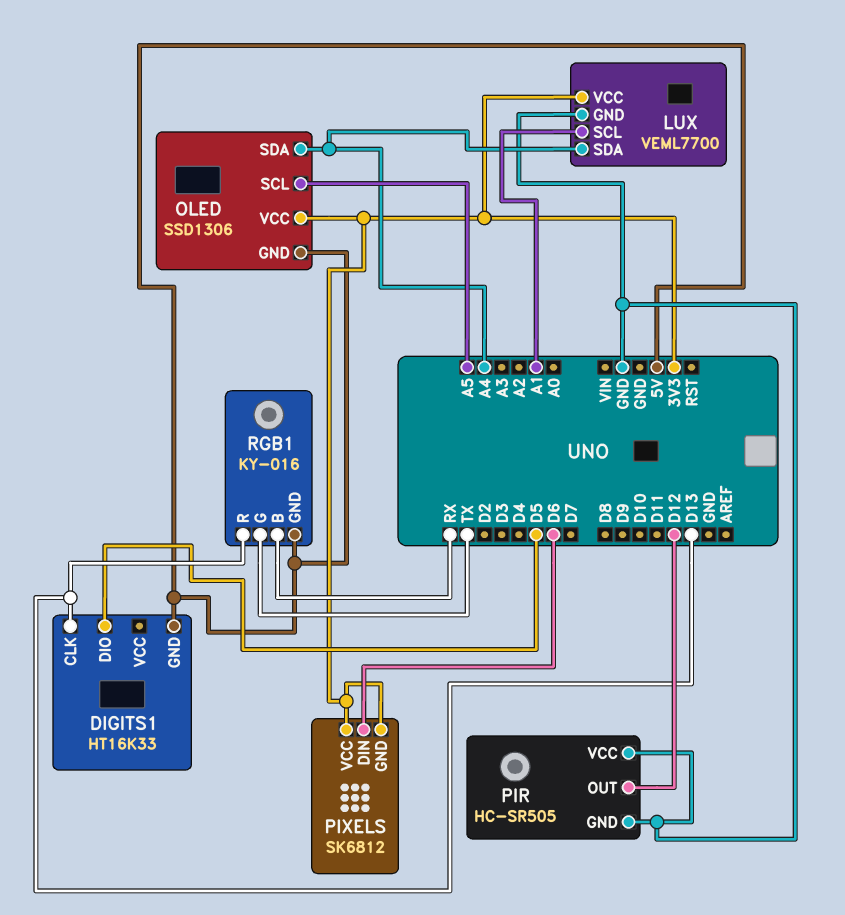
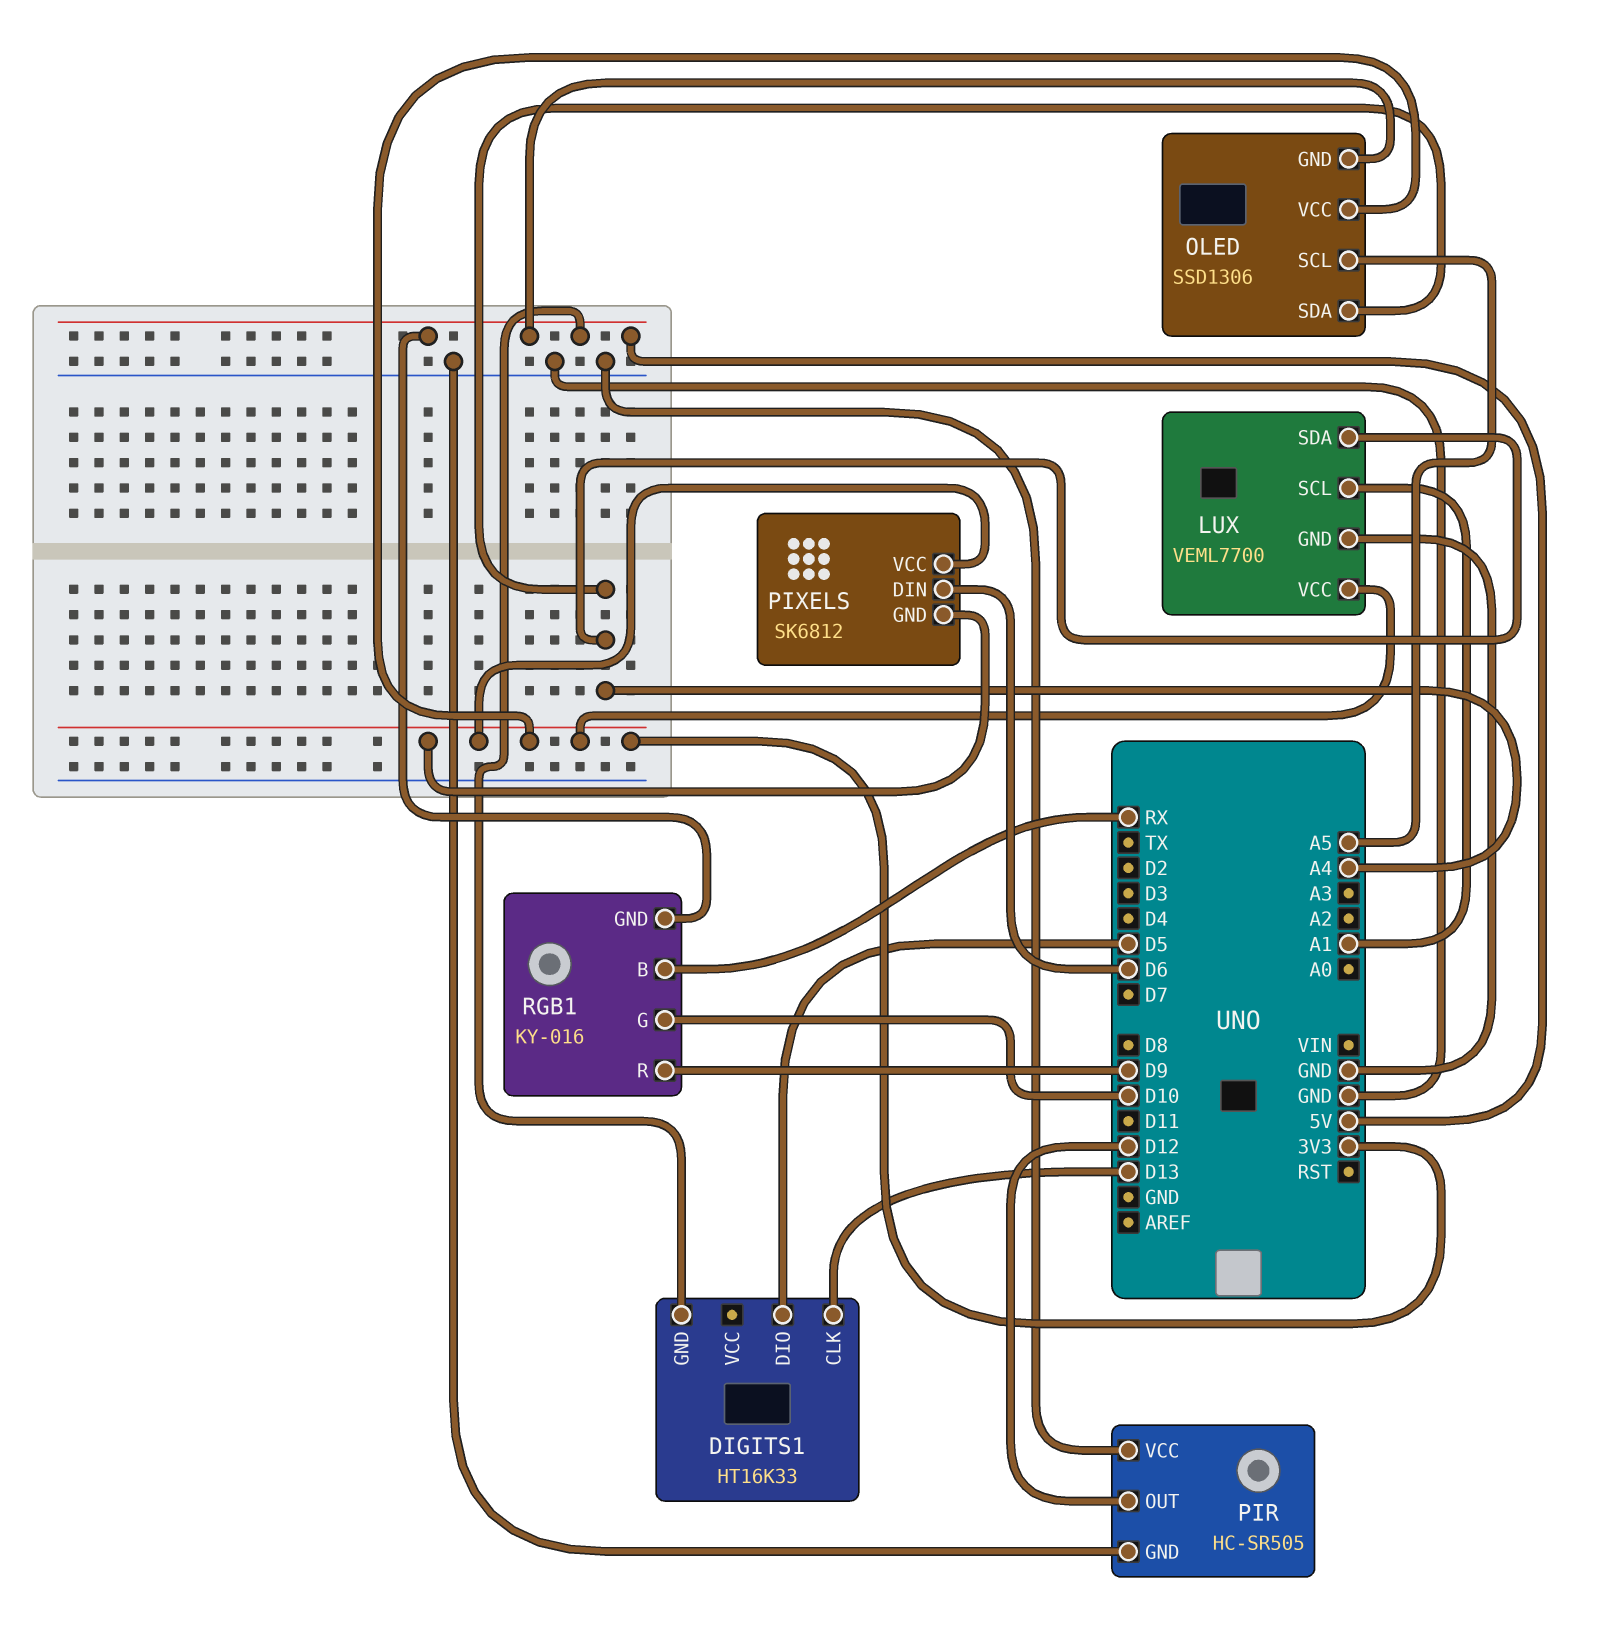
RGB1 pin G: TX -> D10
RGB1 pin R: D13 -> D9

